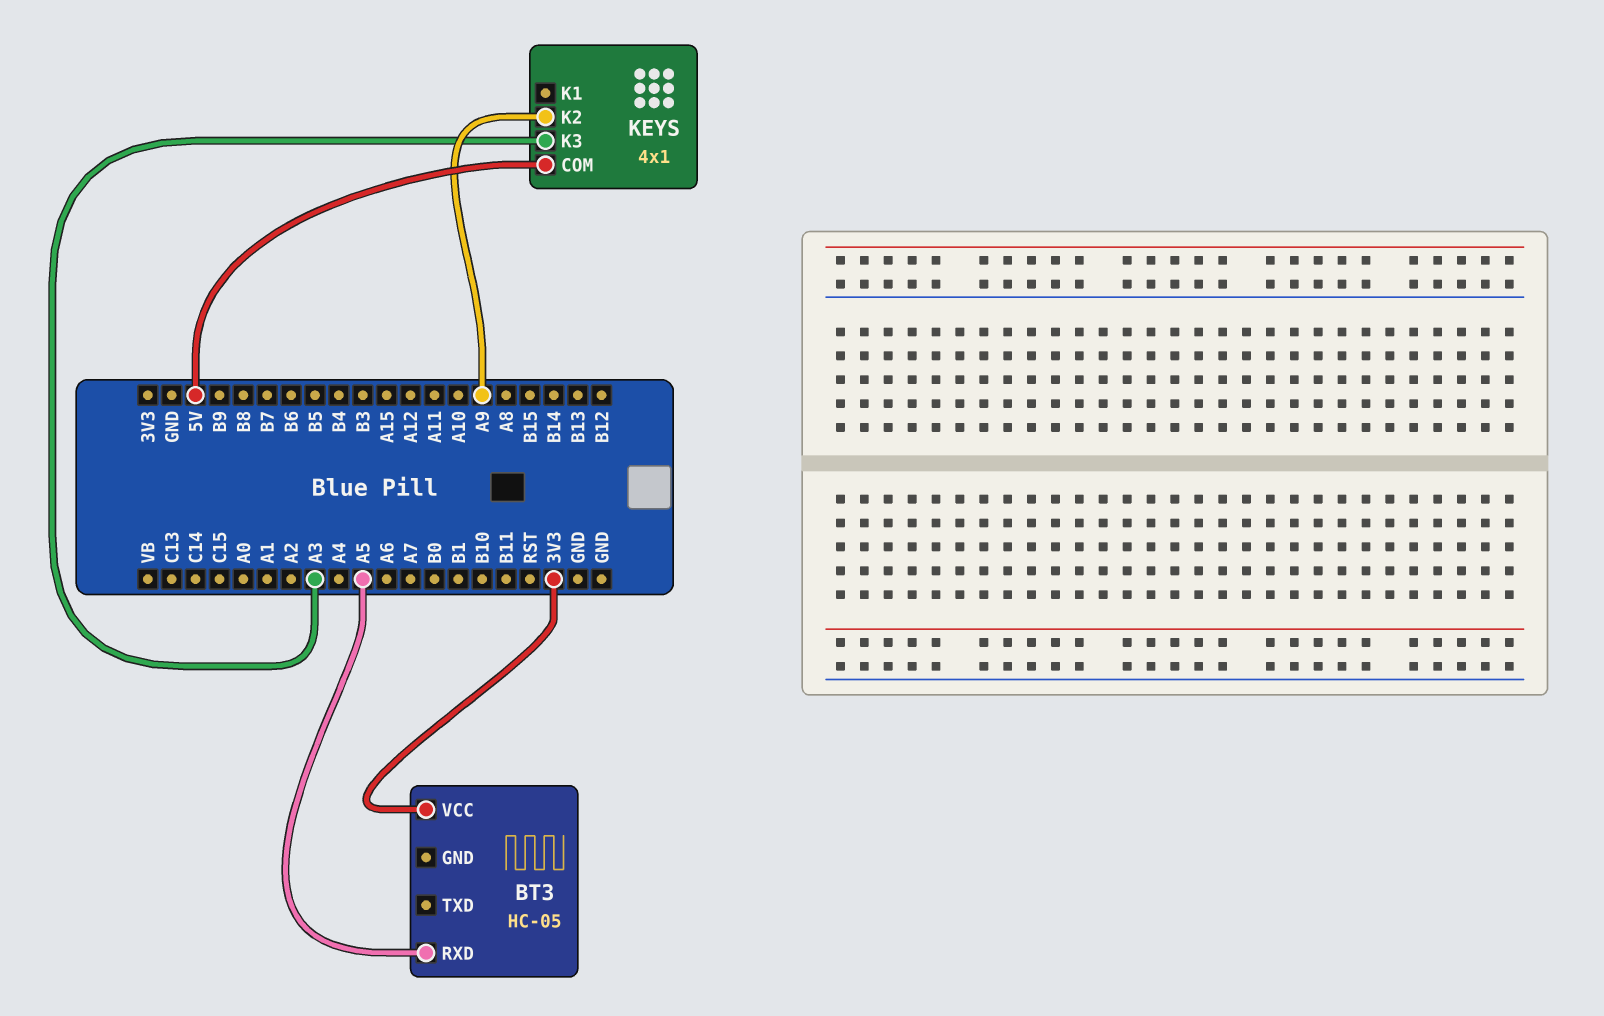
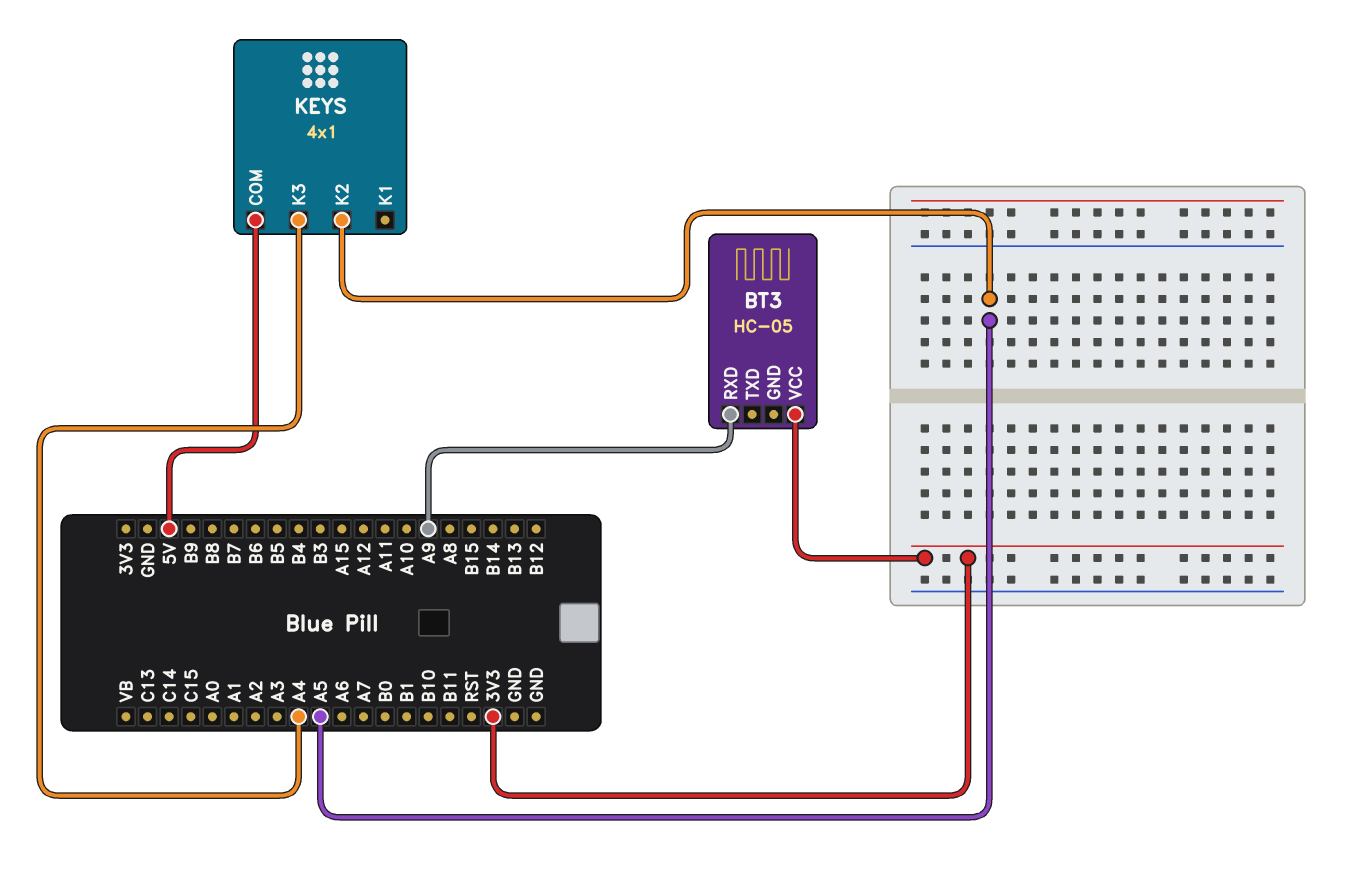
BT3 pin RXD: A5 -> A9
KEYS pin K2: A9 -> A5
KEYS pin K3: A3 -> A4

